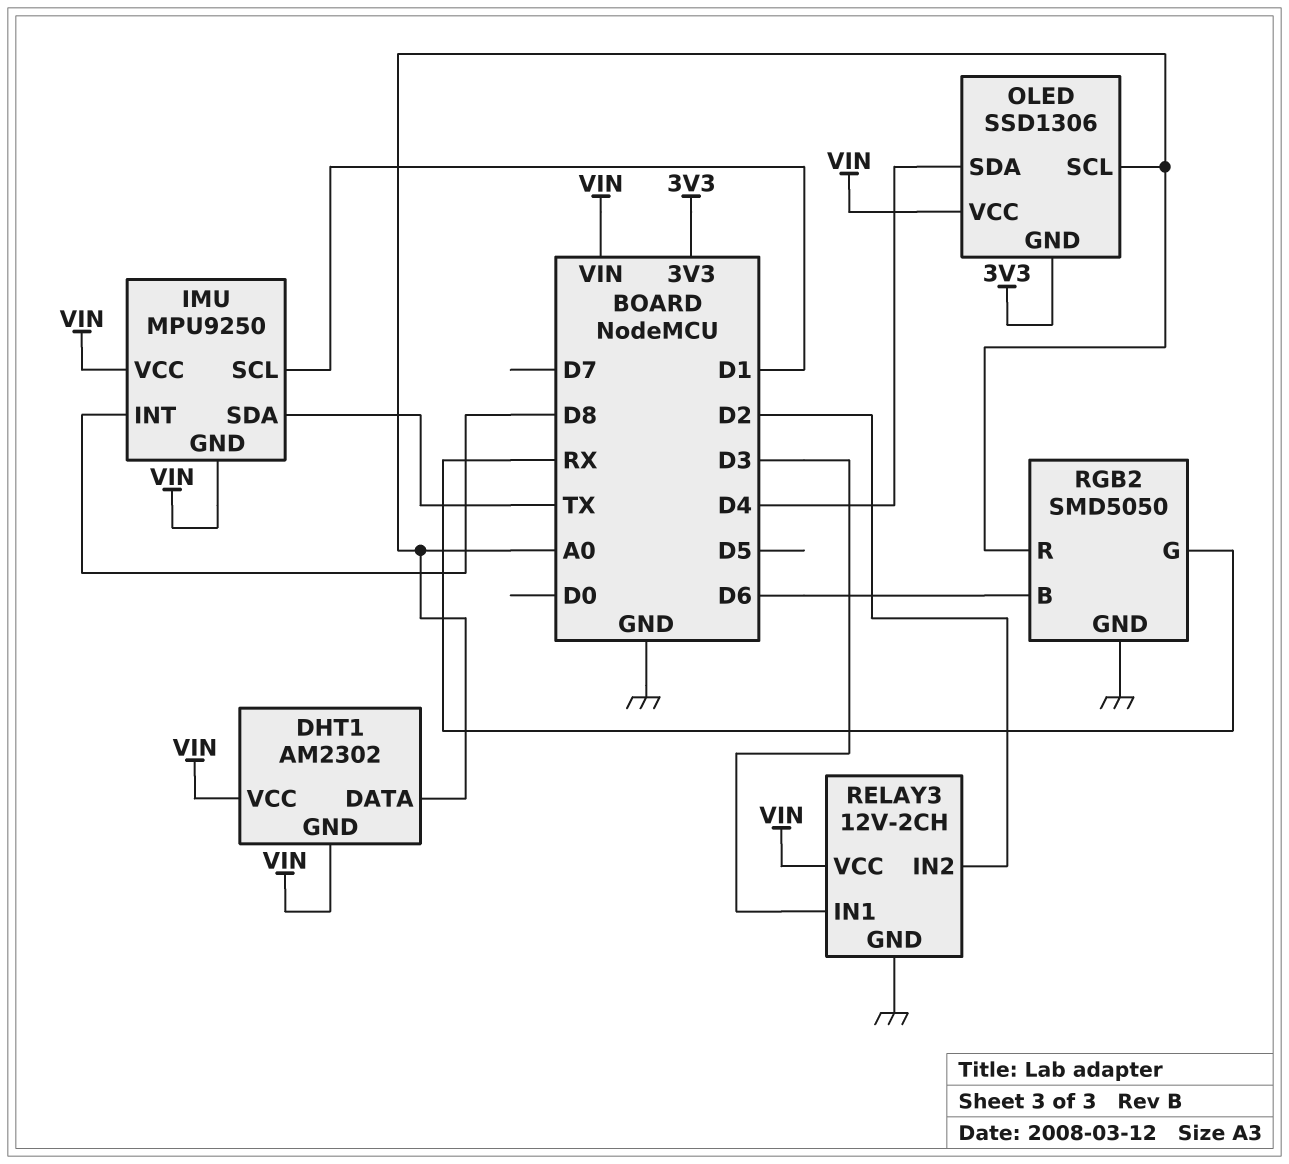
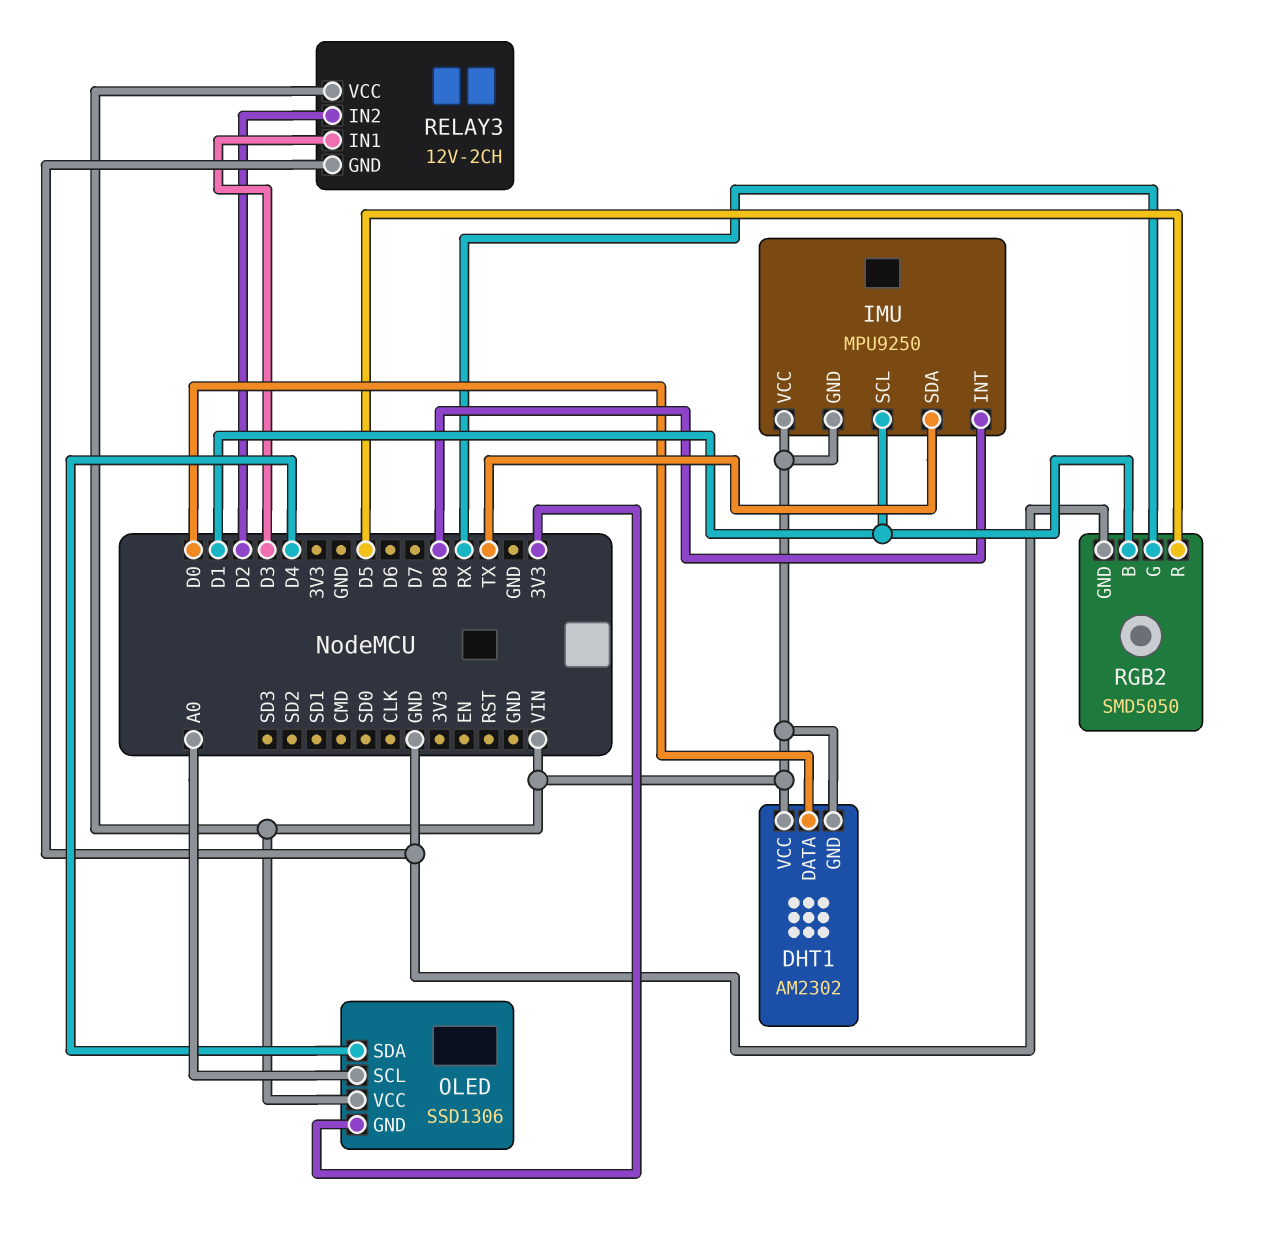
DHT1 pin DATA: A0 -> D0
RGB2 pin B: D6 -> D1
RGB2 pin R: A0 -> D5

